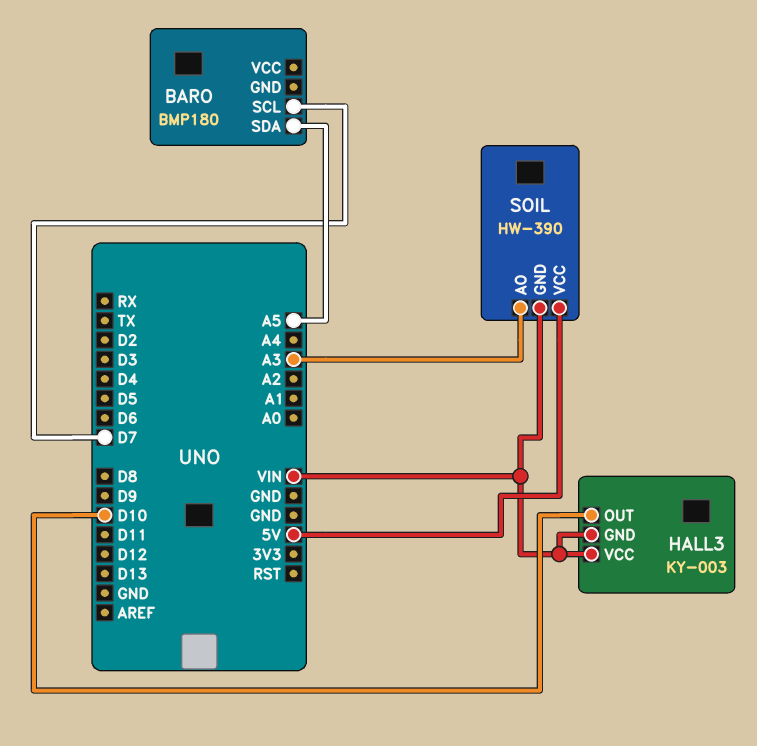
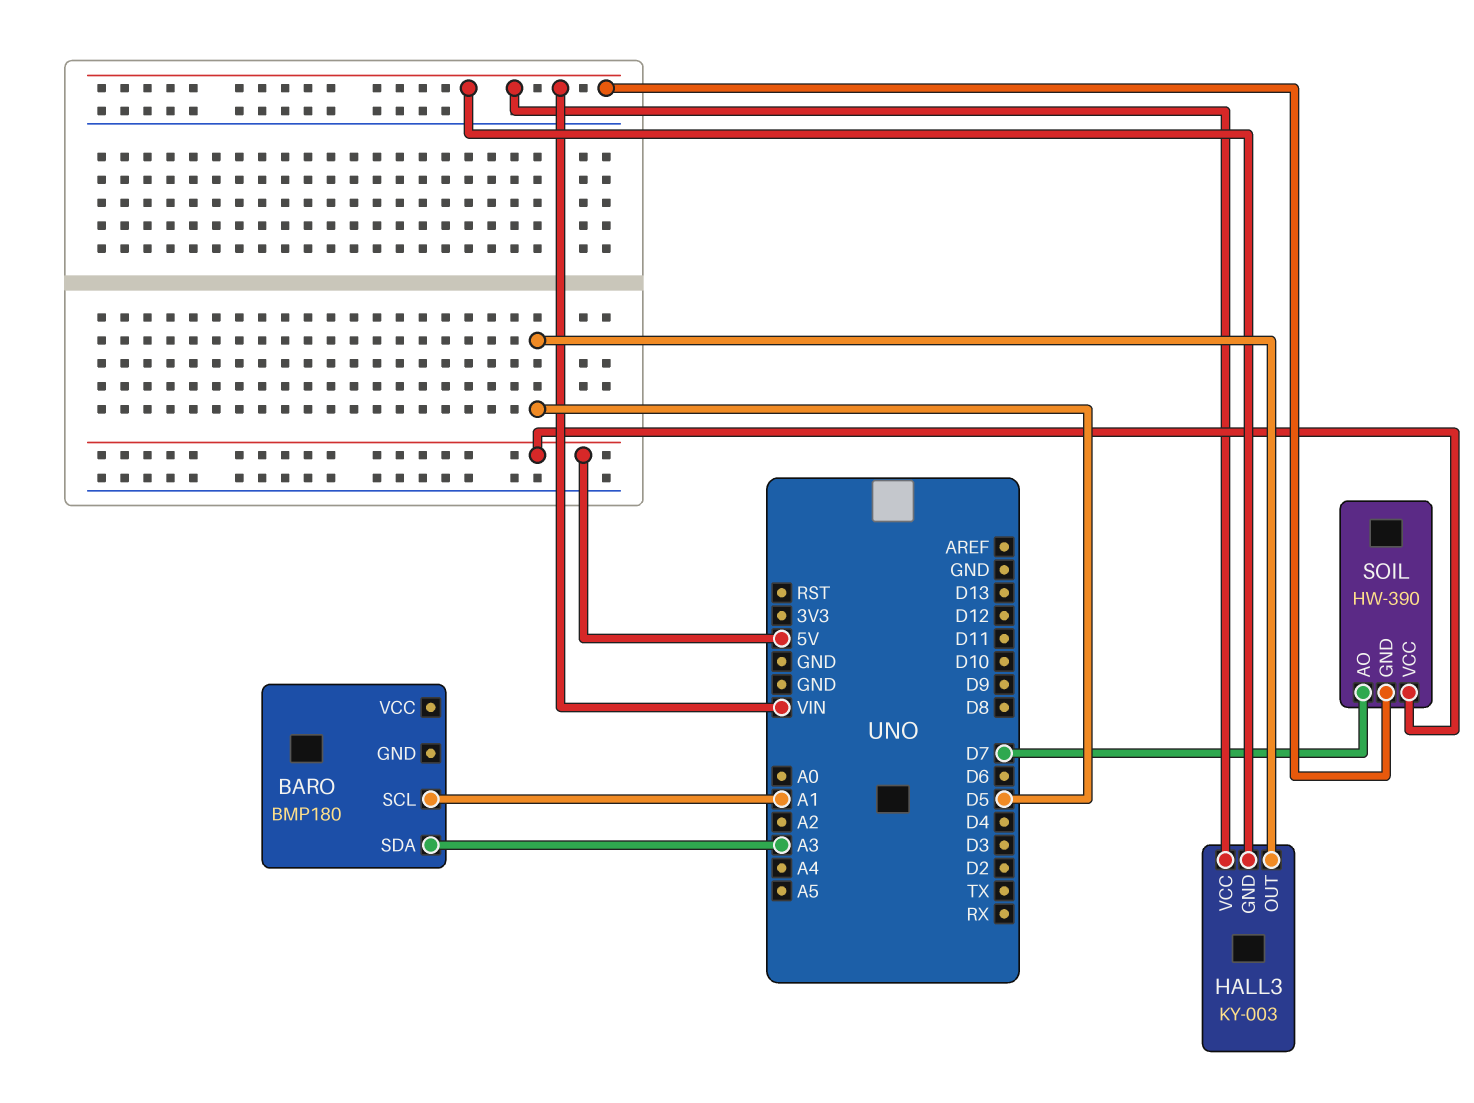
BARO pin SCL: D7 -> A1
BARO pin SDA: A5 -> A3
HALL3 pin OUT: D10 -> D5
SOIL pin AO: A3 -> D7

